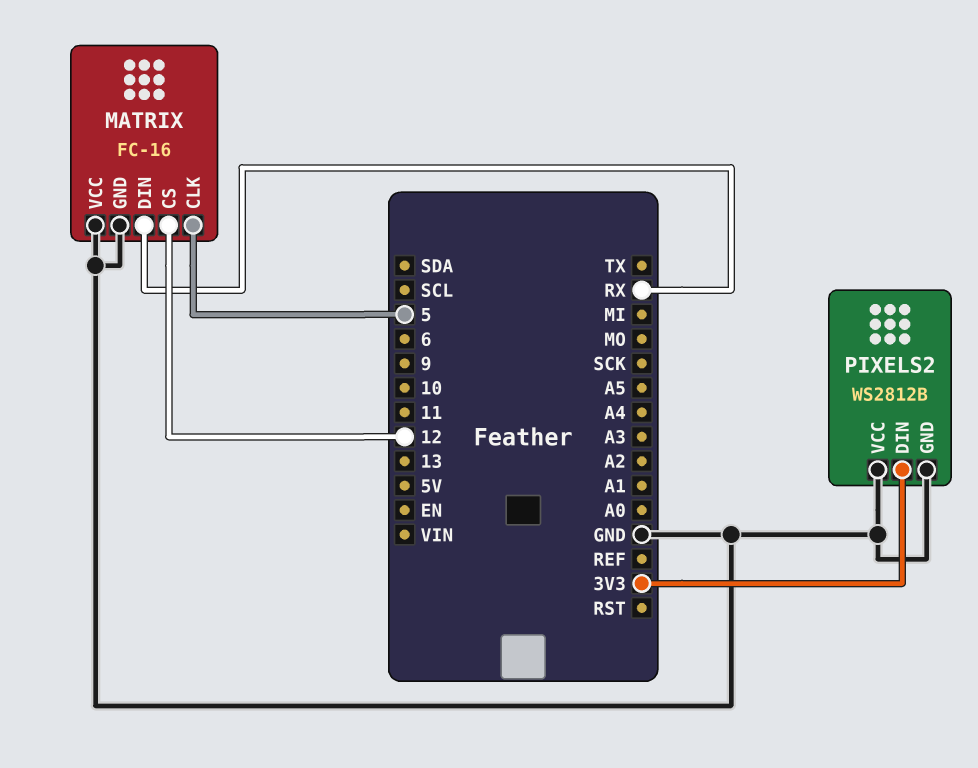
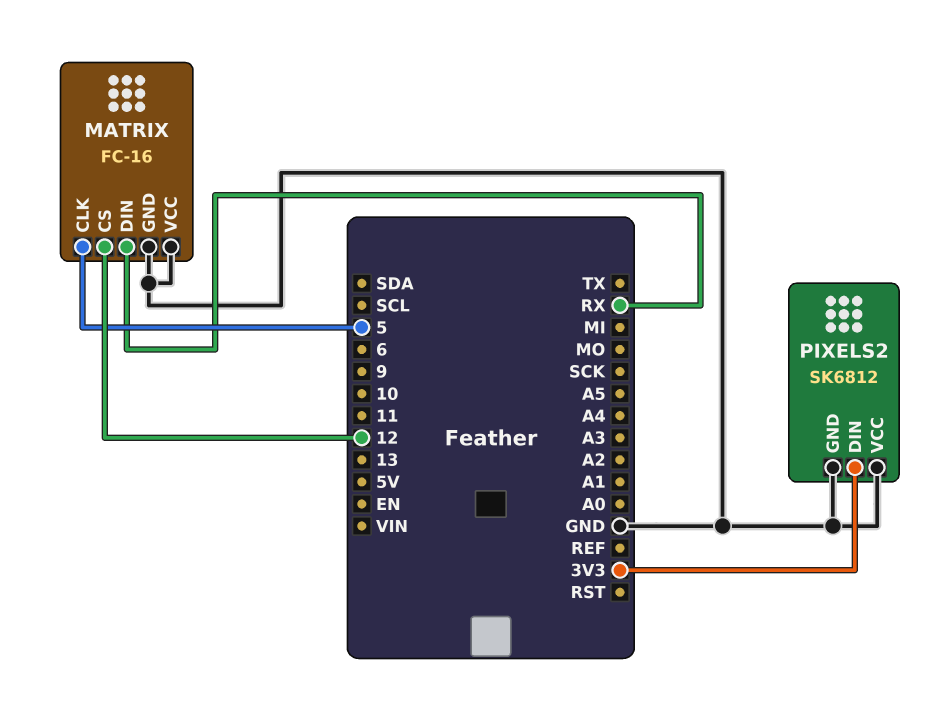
PIXELS2: WS2812B -> SK6812

